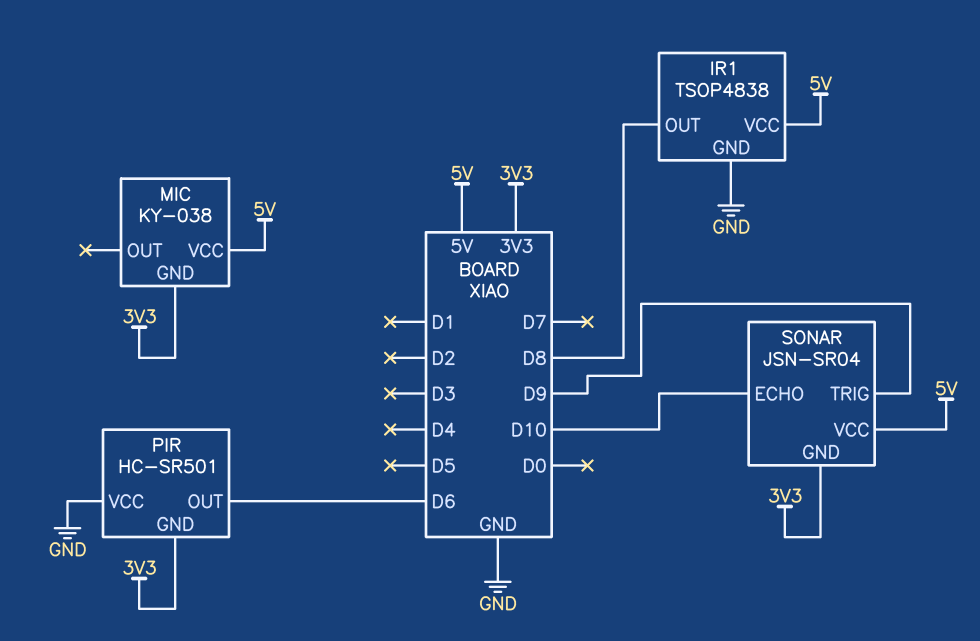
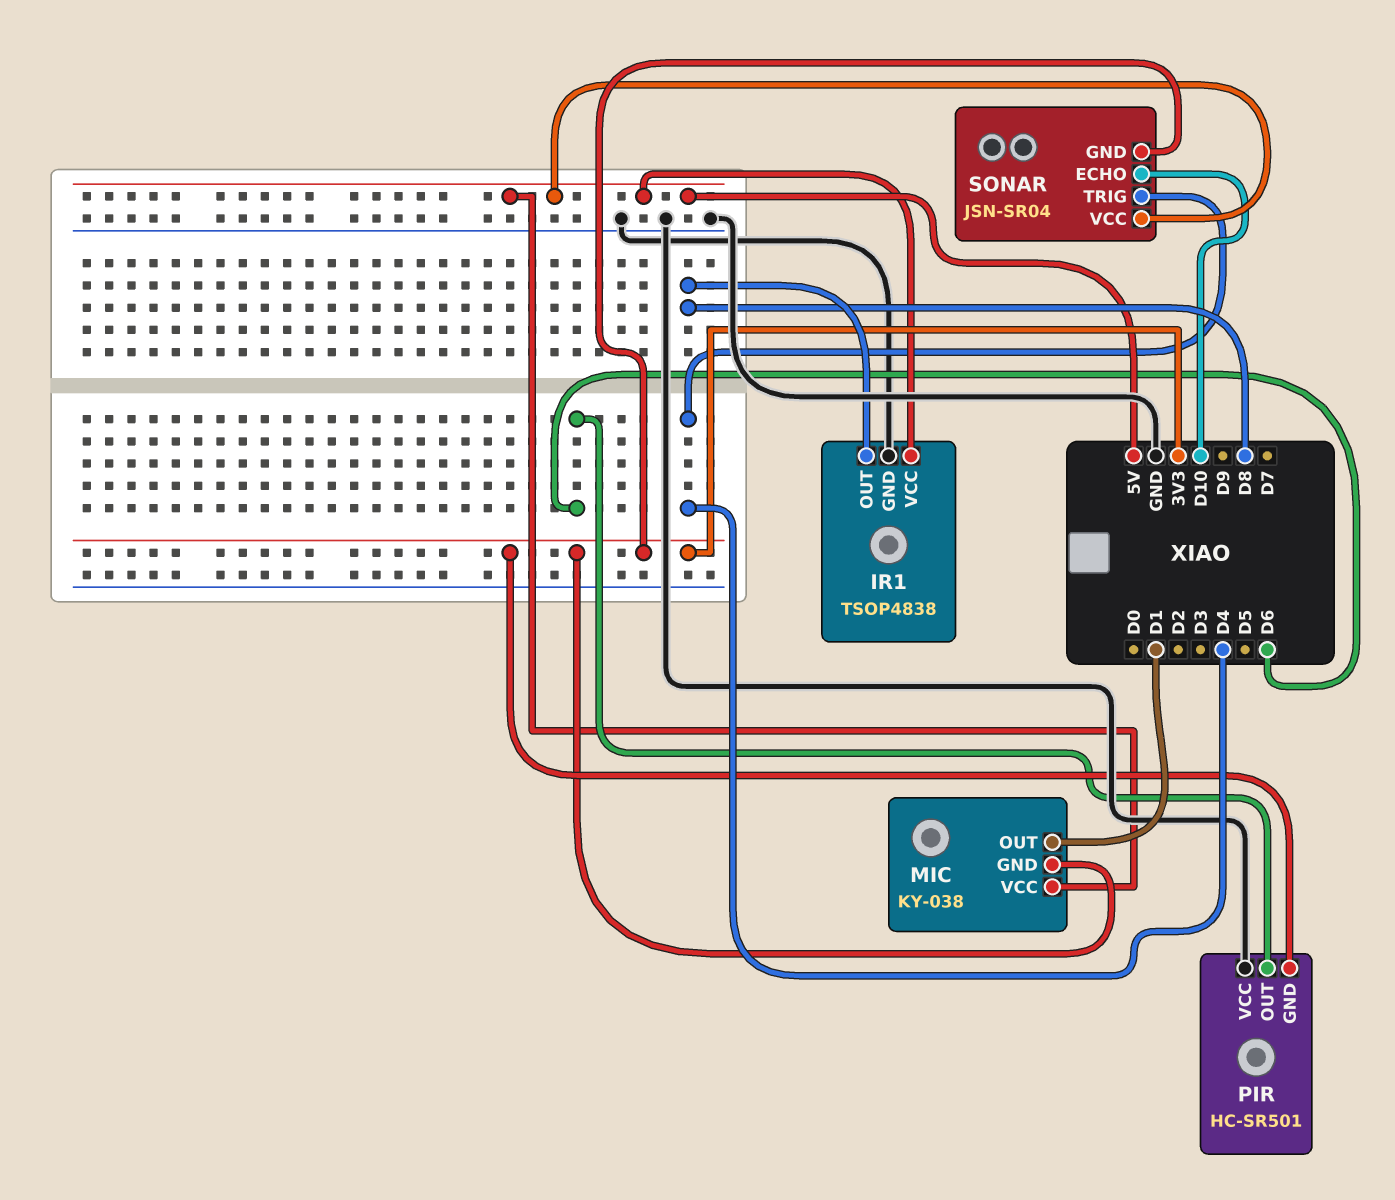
MIC pin OUT: none -> D1
SONAR pin TRIG: D9 -> D4

